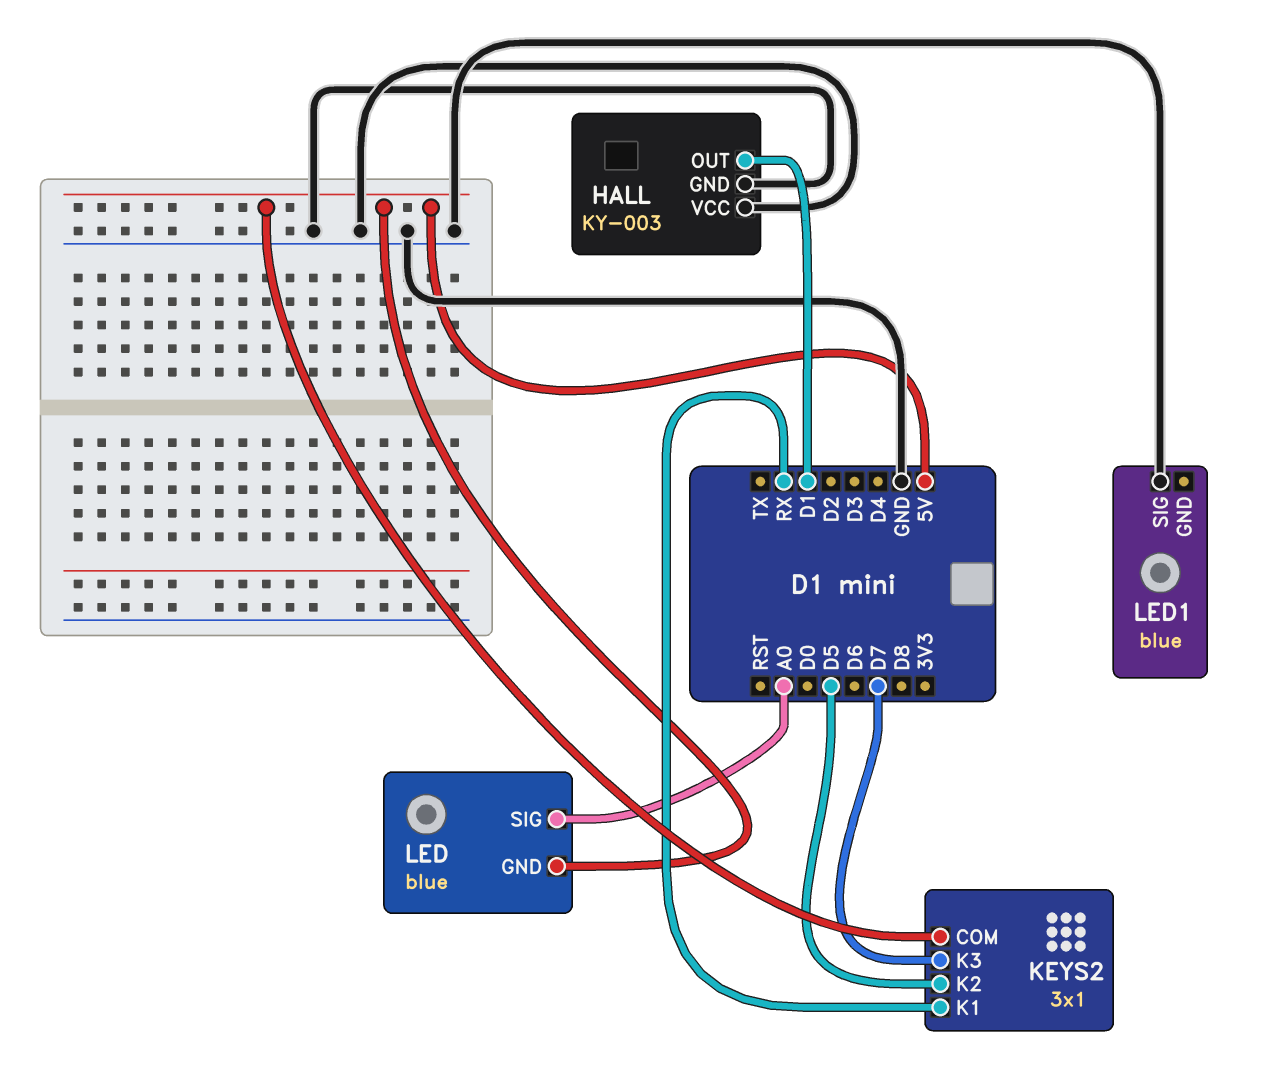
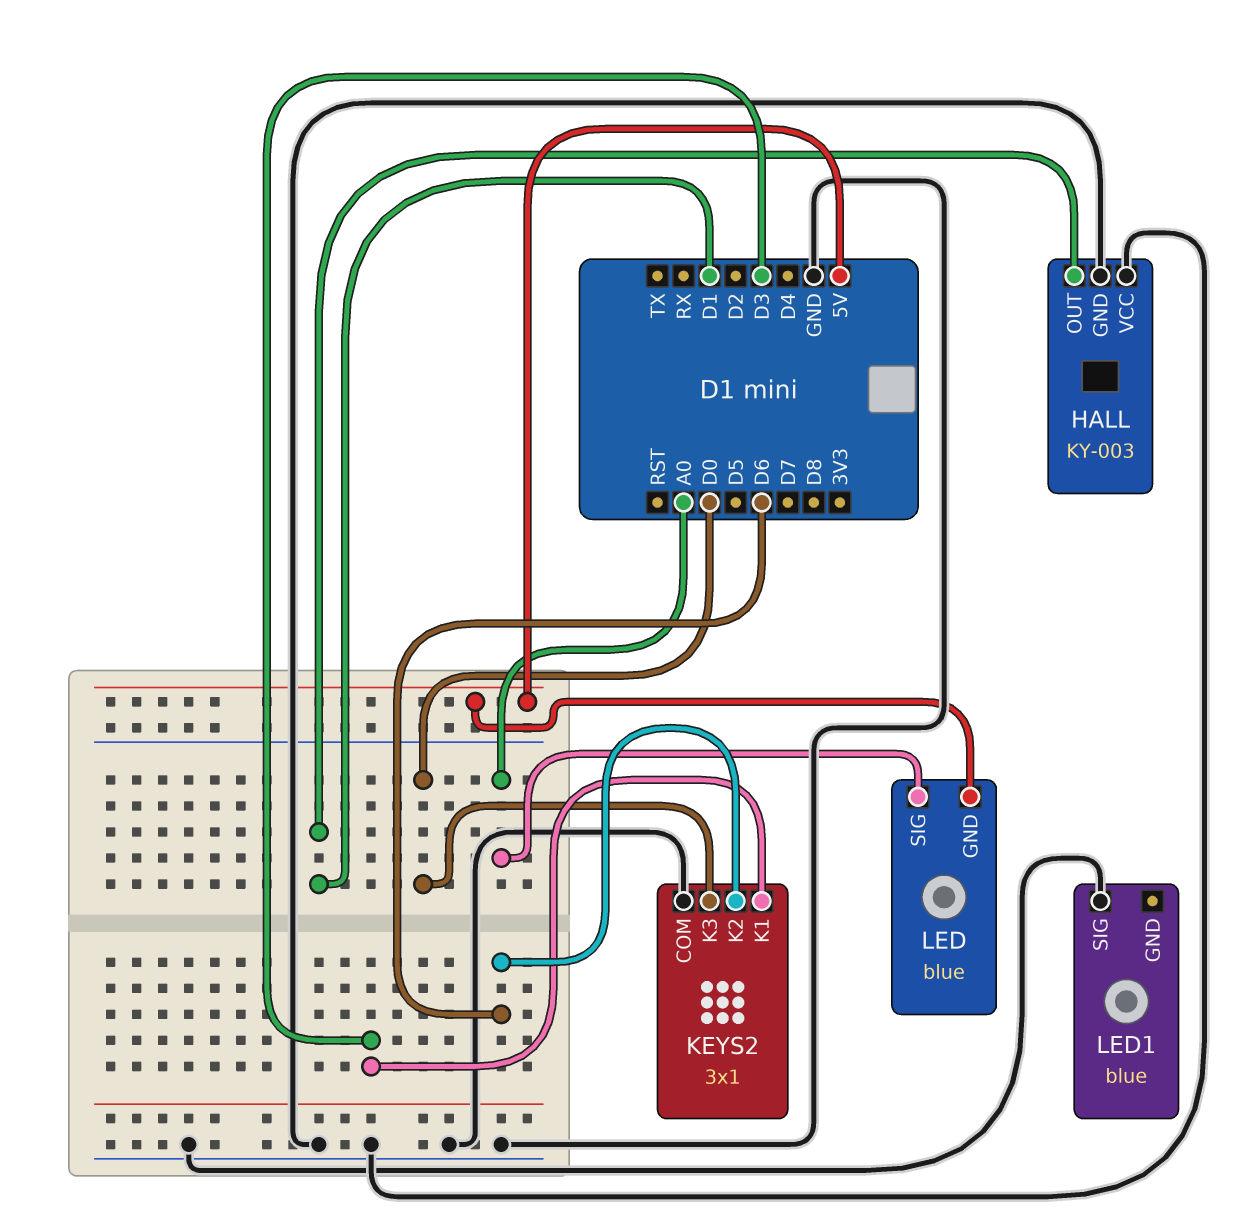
KEYS2 pin COM: 5V -> GND
KEYS2 pin K1: RX -> D3
KEYS2 pin K2: D5 -> D6
KEYS2 pin K3: D7 -> D0

